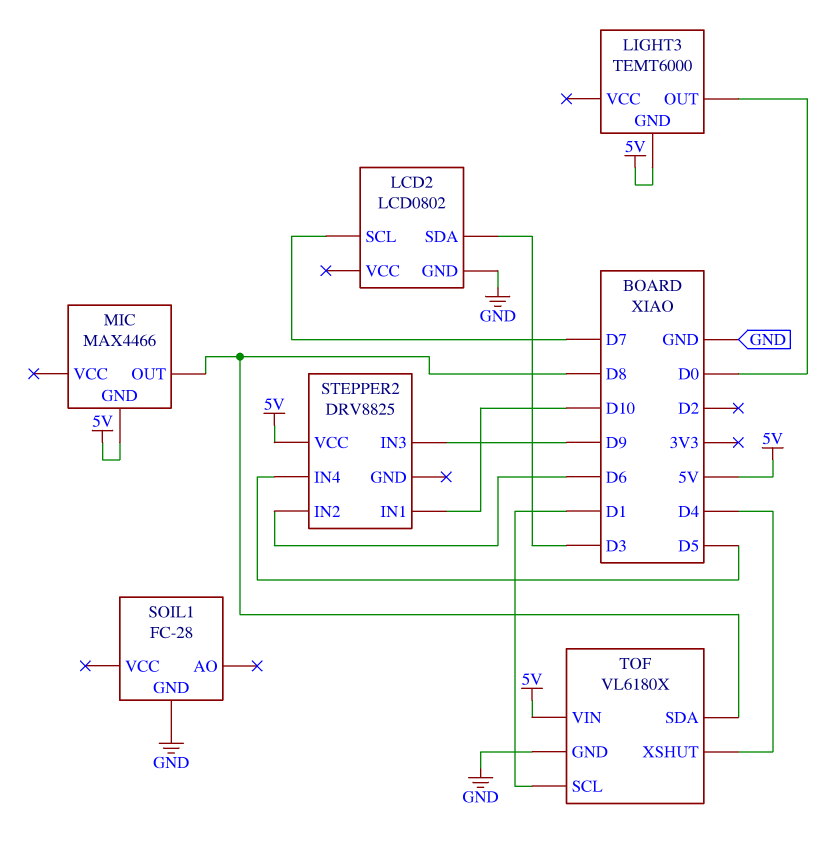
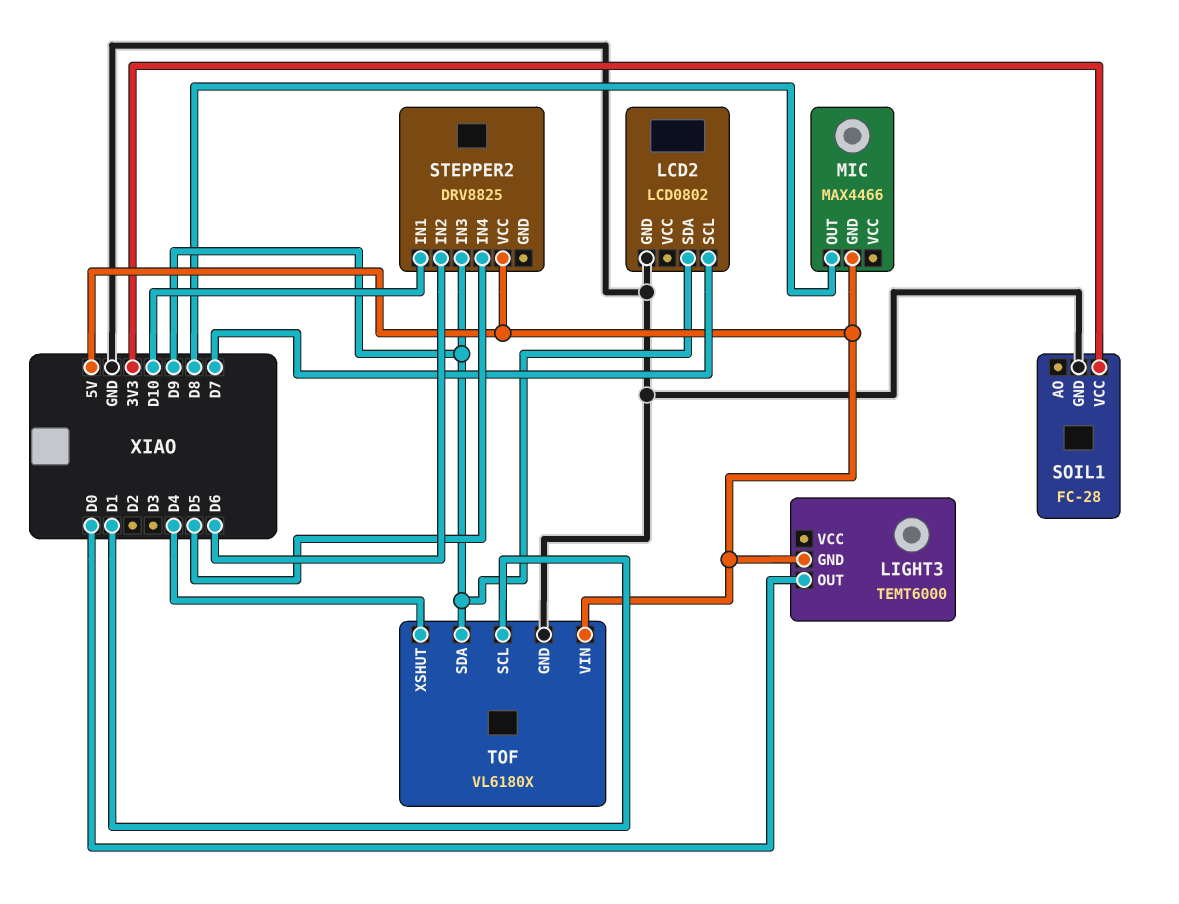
LCD2 pin SDA: D3 -> D9
SOIL1 pin VCC: none -> 3V3
TOF pin SDA: D8 -> D9

